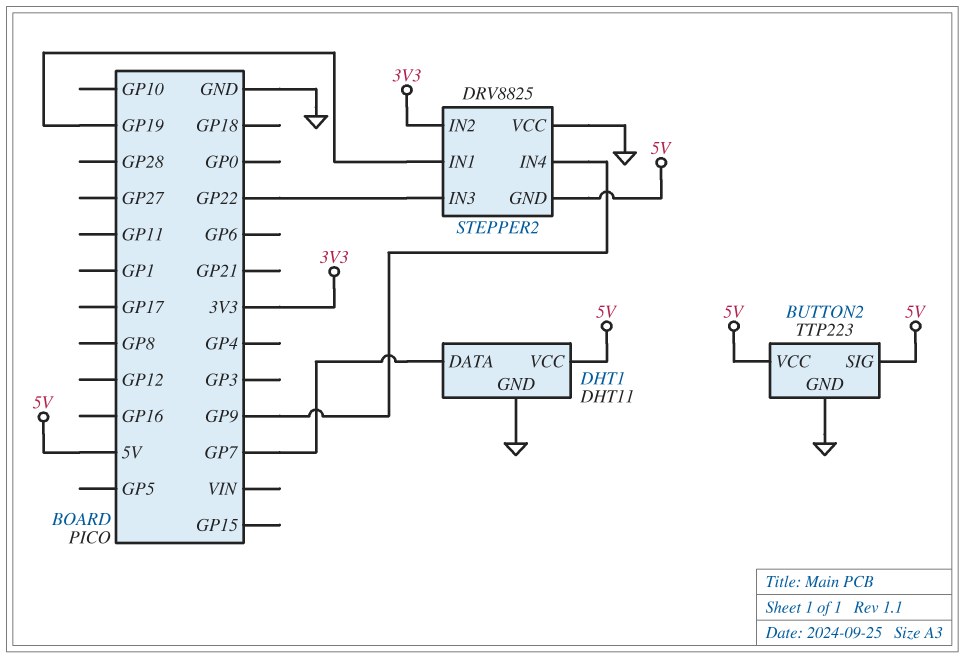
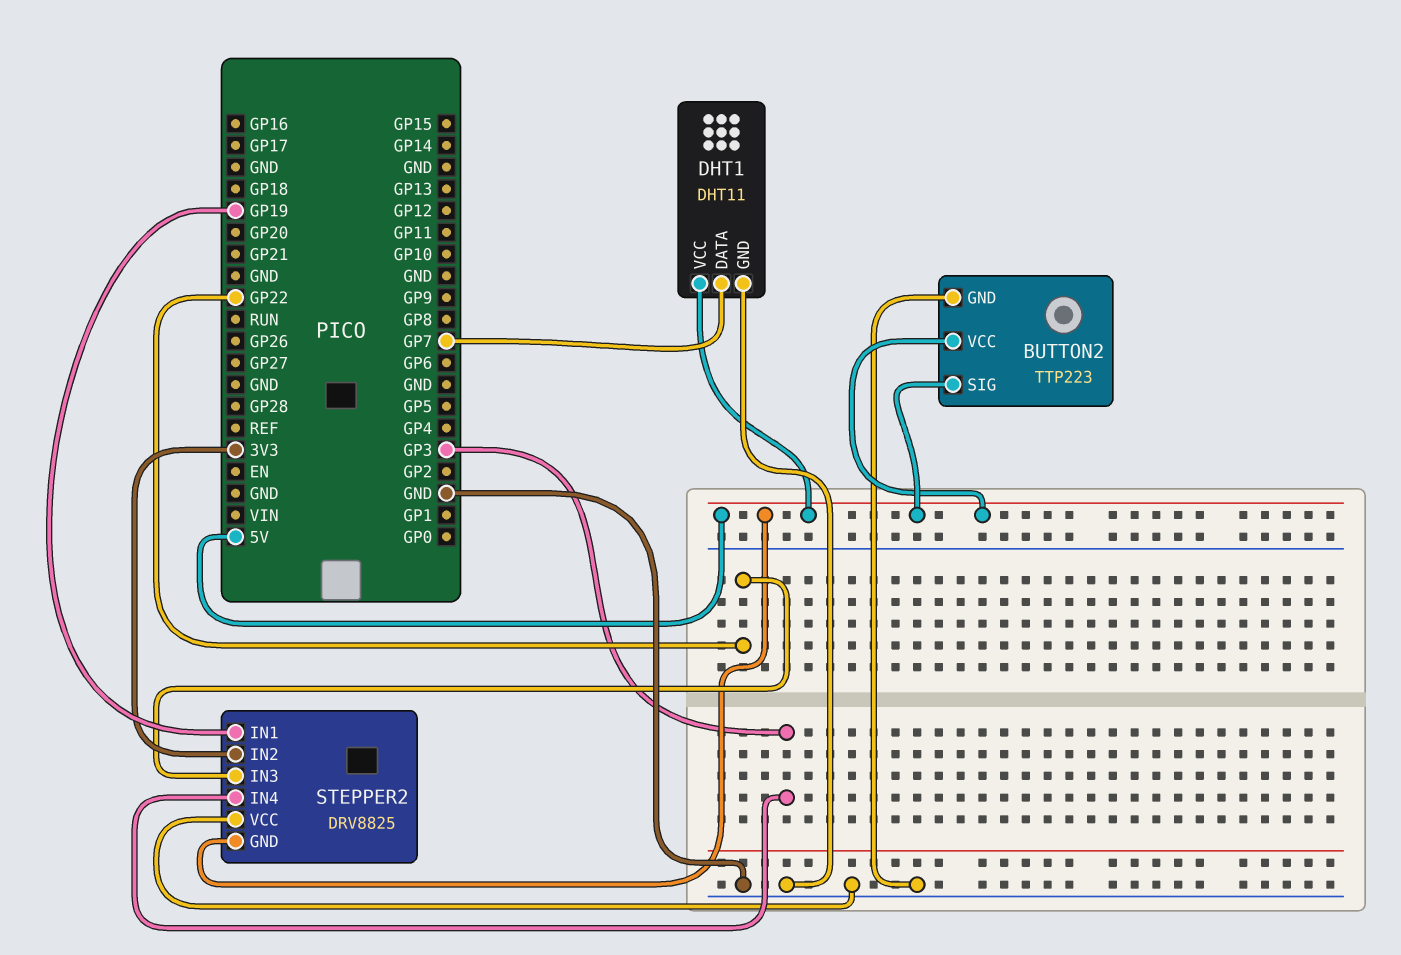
STEPPER2 pin IN4: GP9 -> GP3

